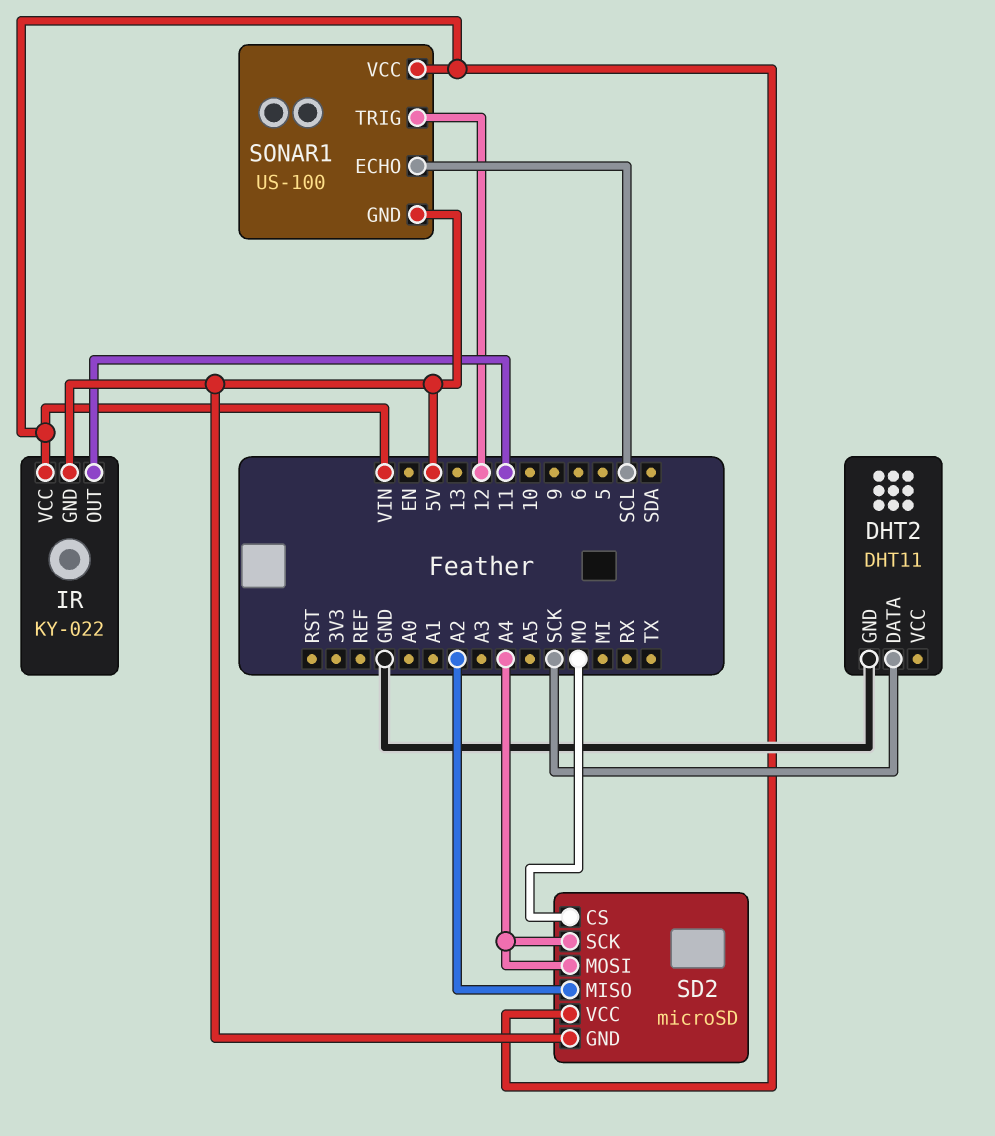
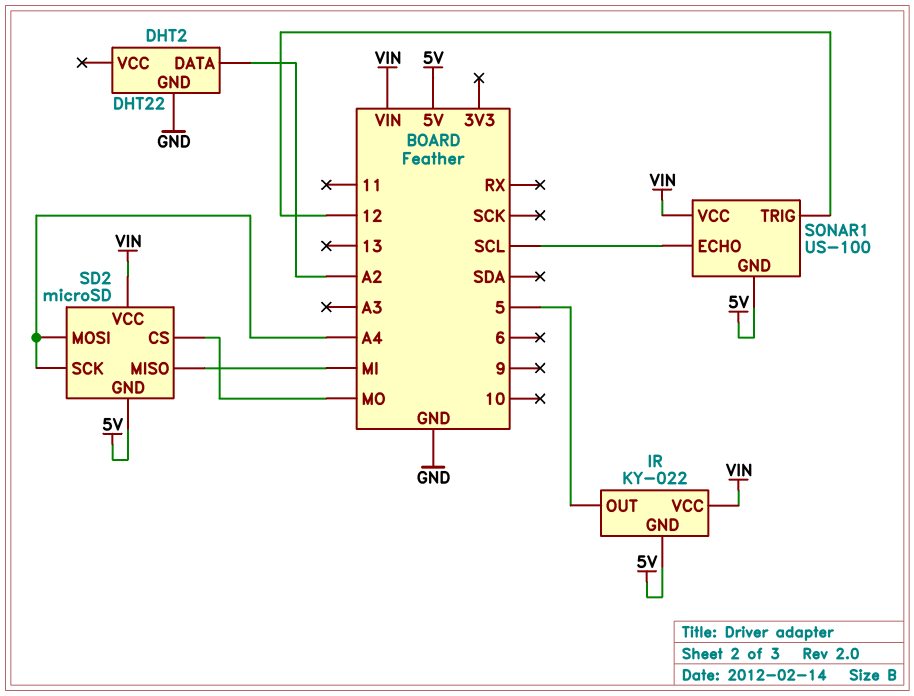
DHT2: DHT11 -> DHT22
DHT2 pin DATA: SCK -> A2
IR pin OUT: 11 -> 5
SD2 pin MISO: A2 -> MI

